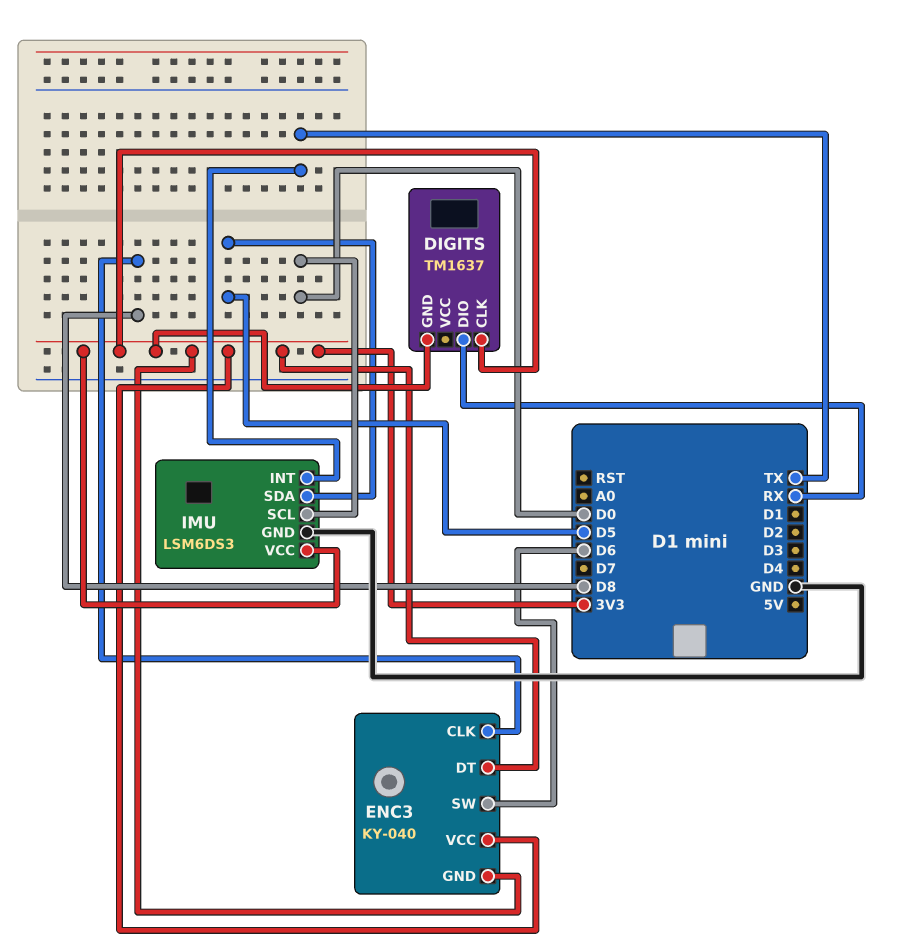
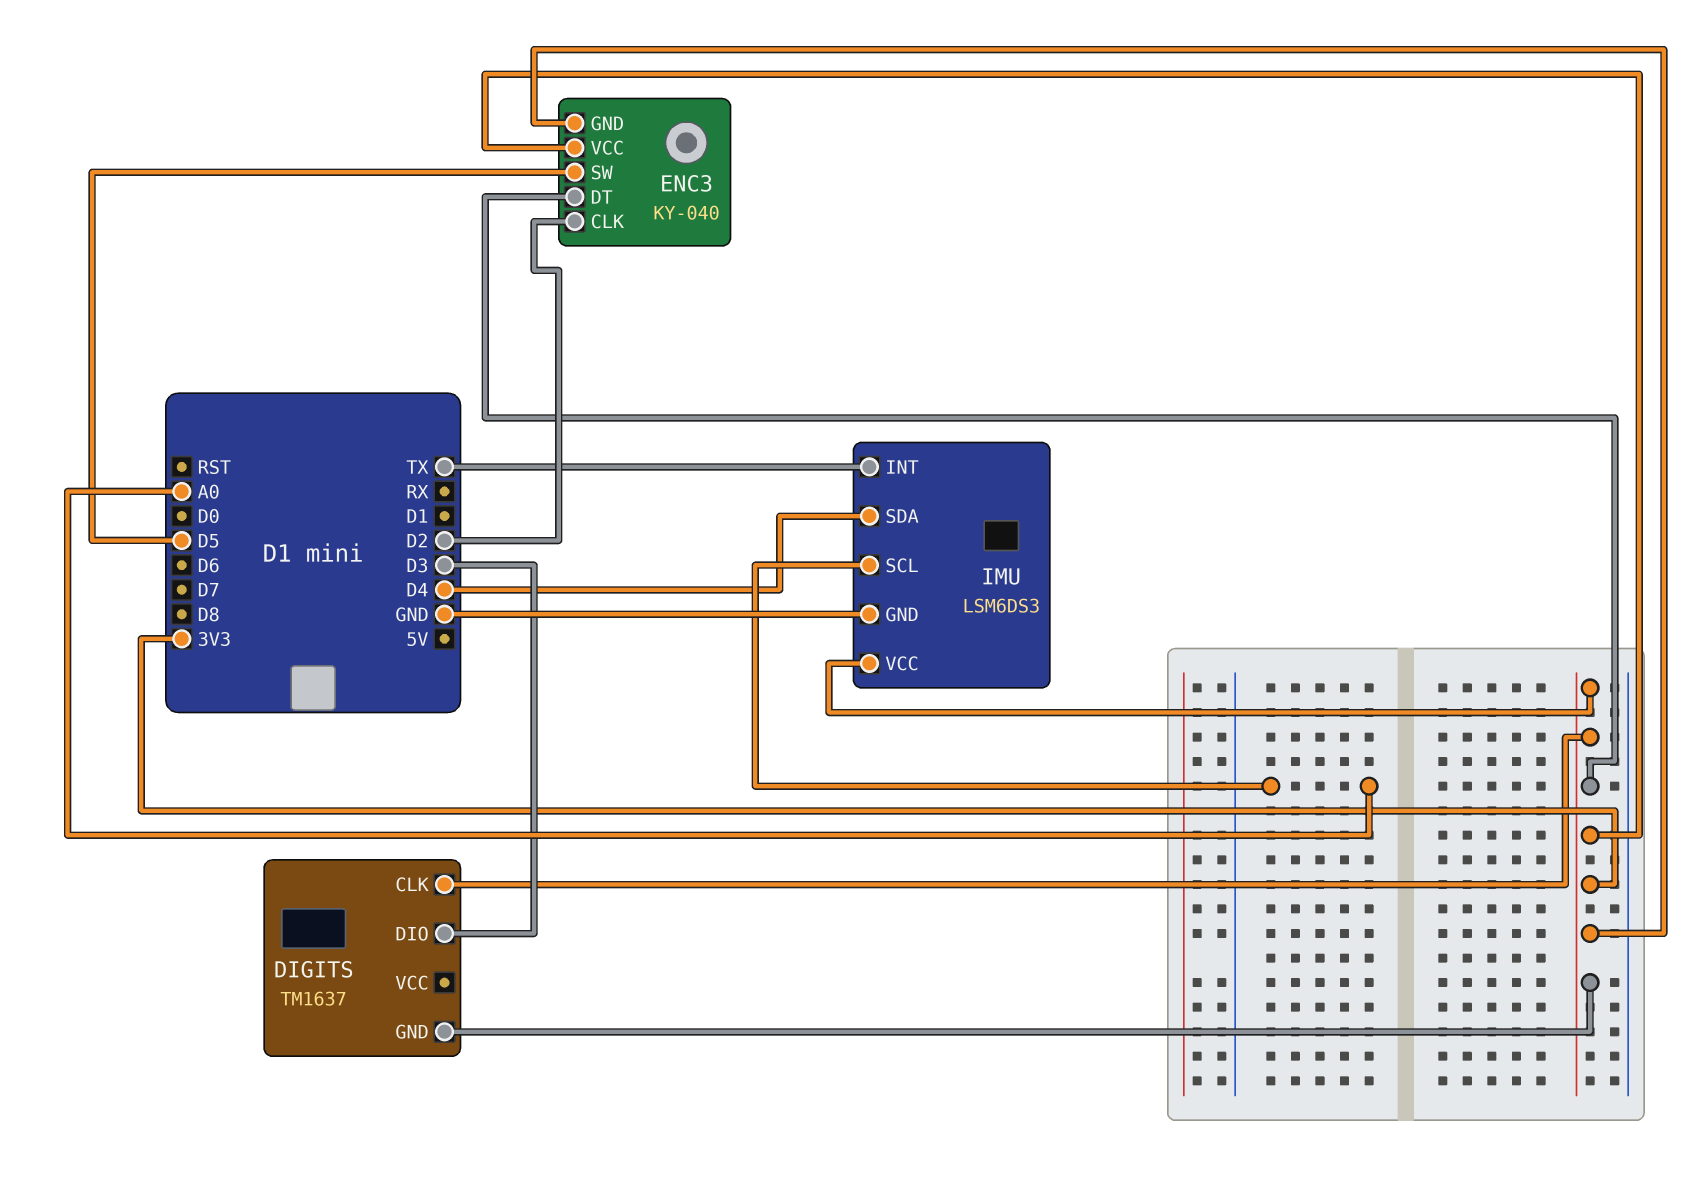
DIGITS pin DIO: RX -> D3
ENC3 pin CLK: D8 -> D2
ENC3 pin SW: D6 -> D5
IMU pin SCL: D0 -> A0
IMU pin SDA: D5 -> D4

